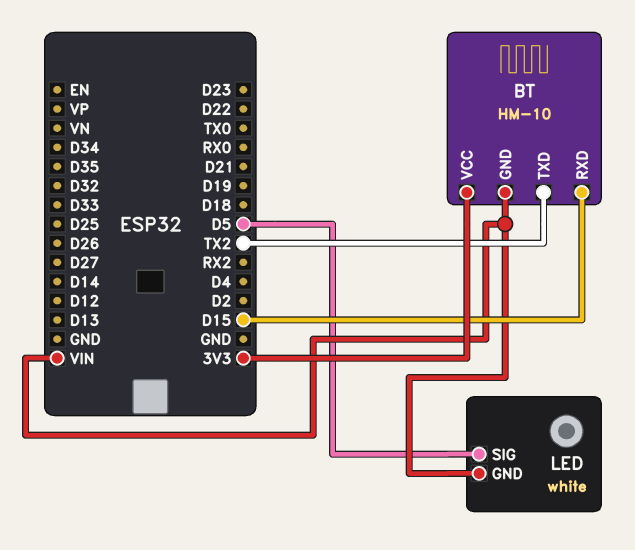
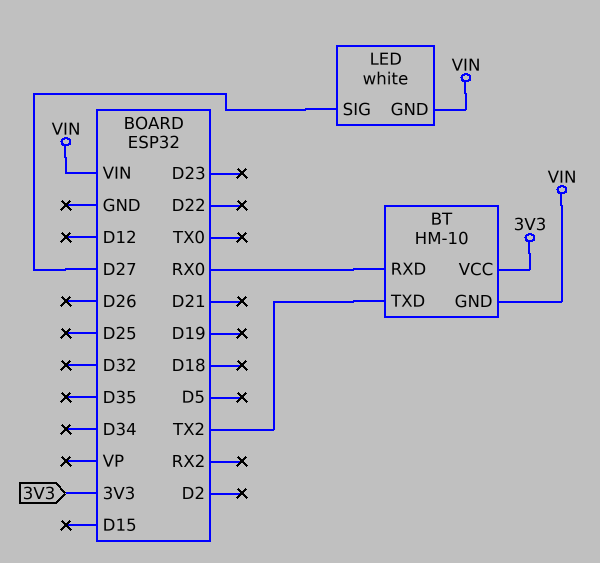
BT pin RXD: D15 -> RX0
LED pin SIG: D5 -> D27

